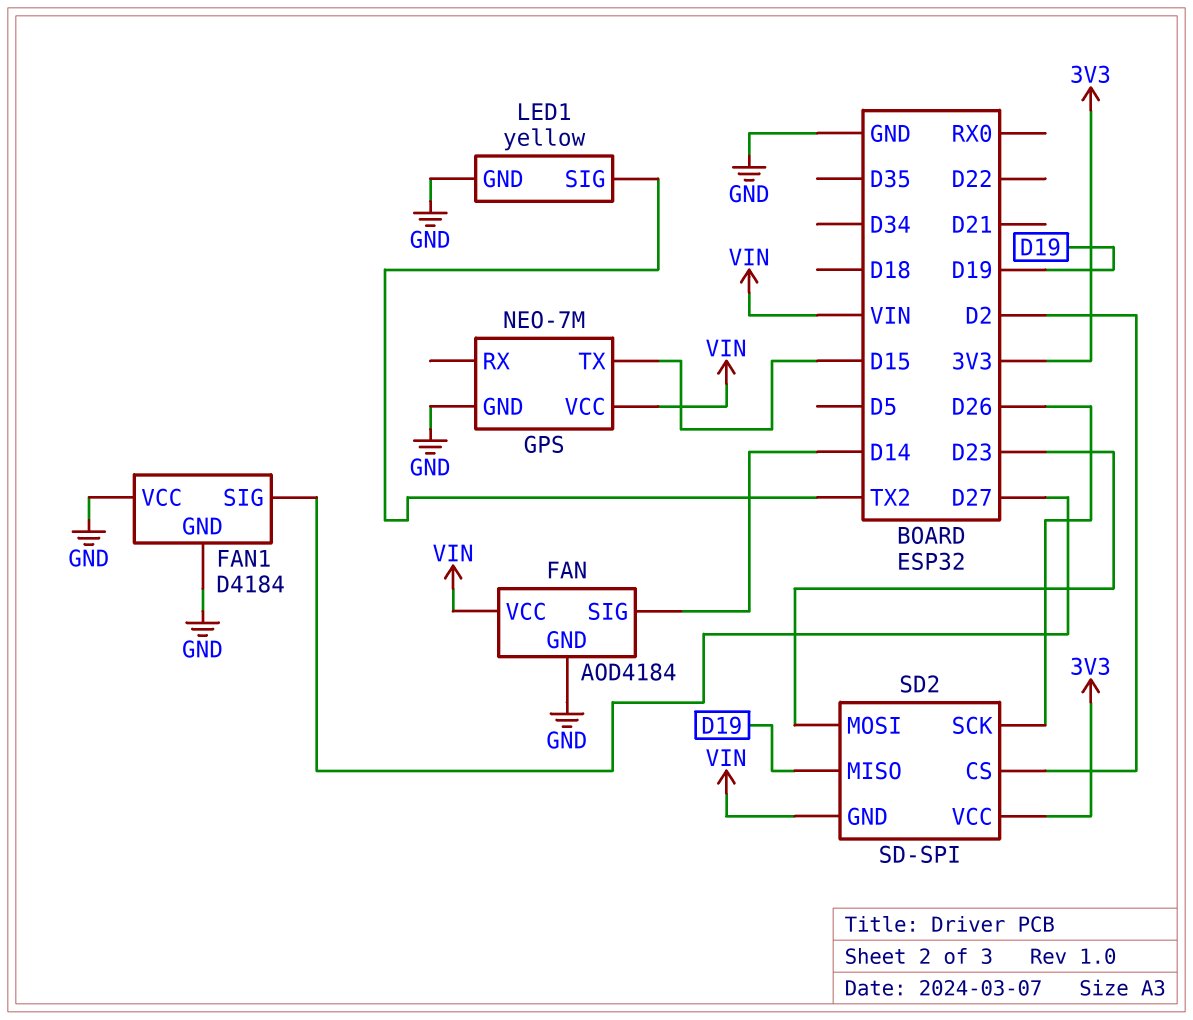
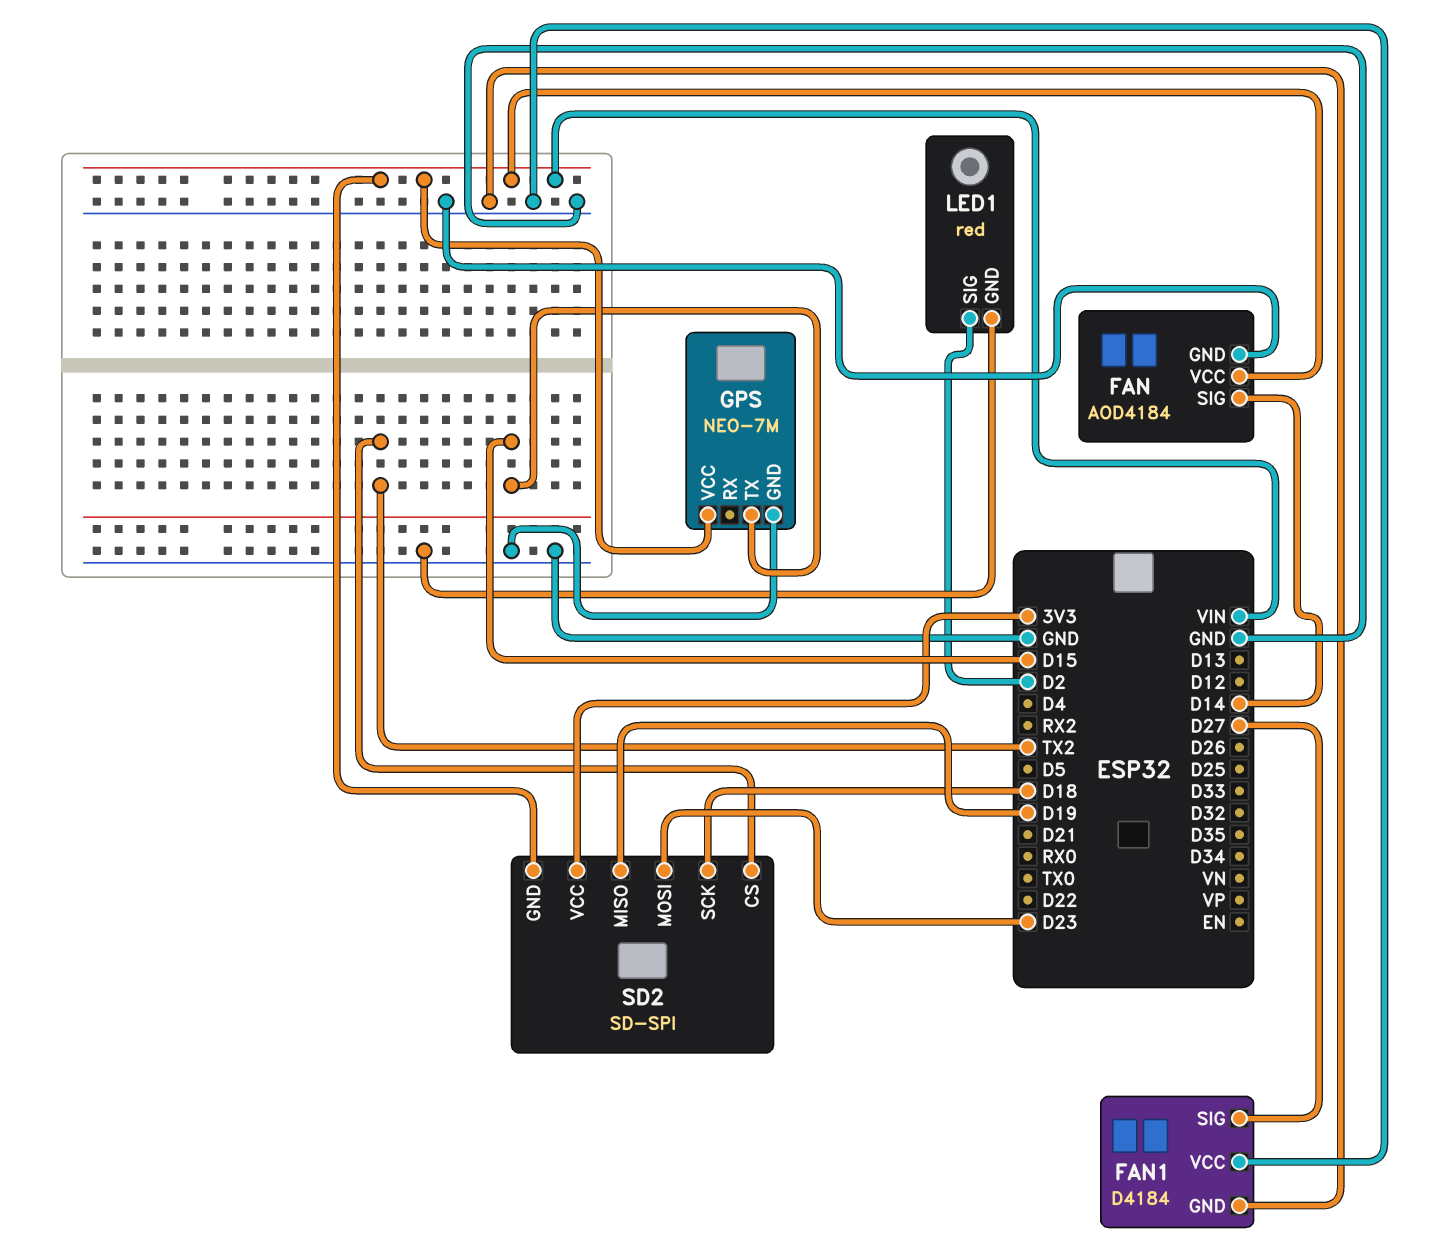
LED1: yellow -> red
LED1 pin SIG: TX2 -> D2
SD2 pin CS: D2 -> TX2
SD2 pin SCK: D26 -> D18

